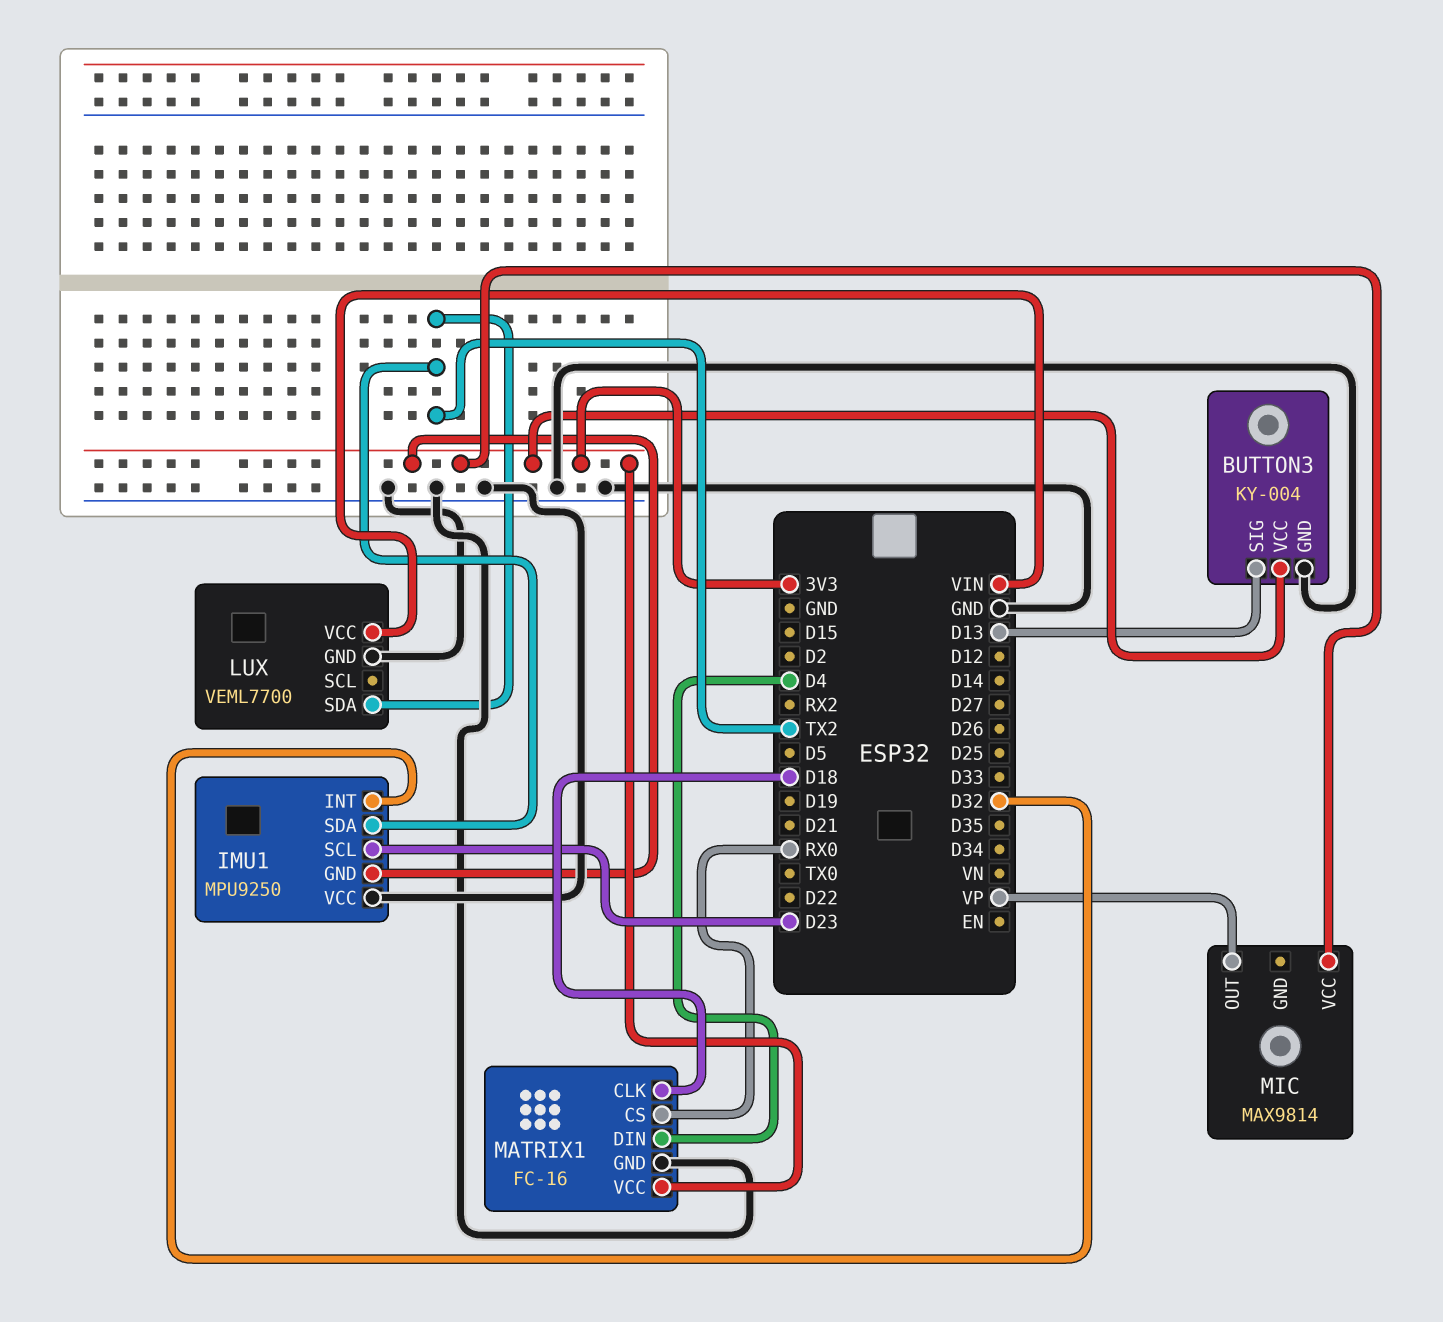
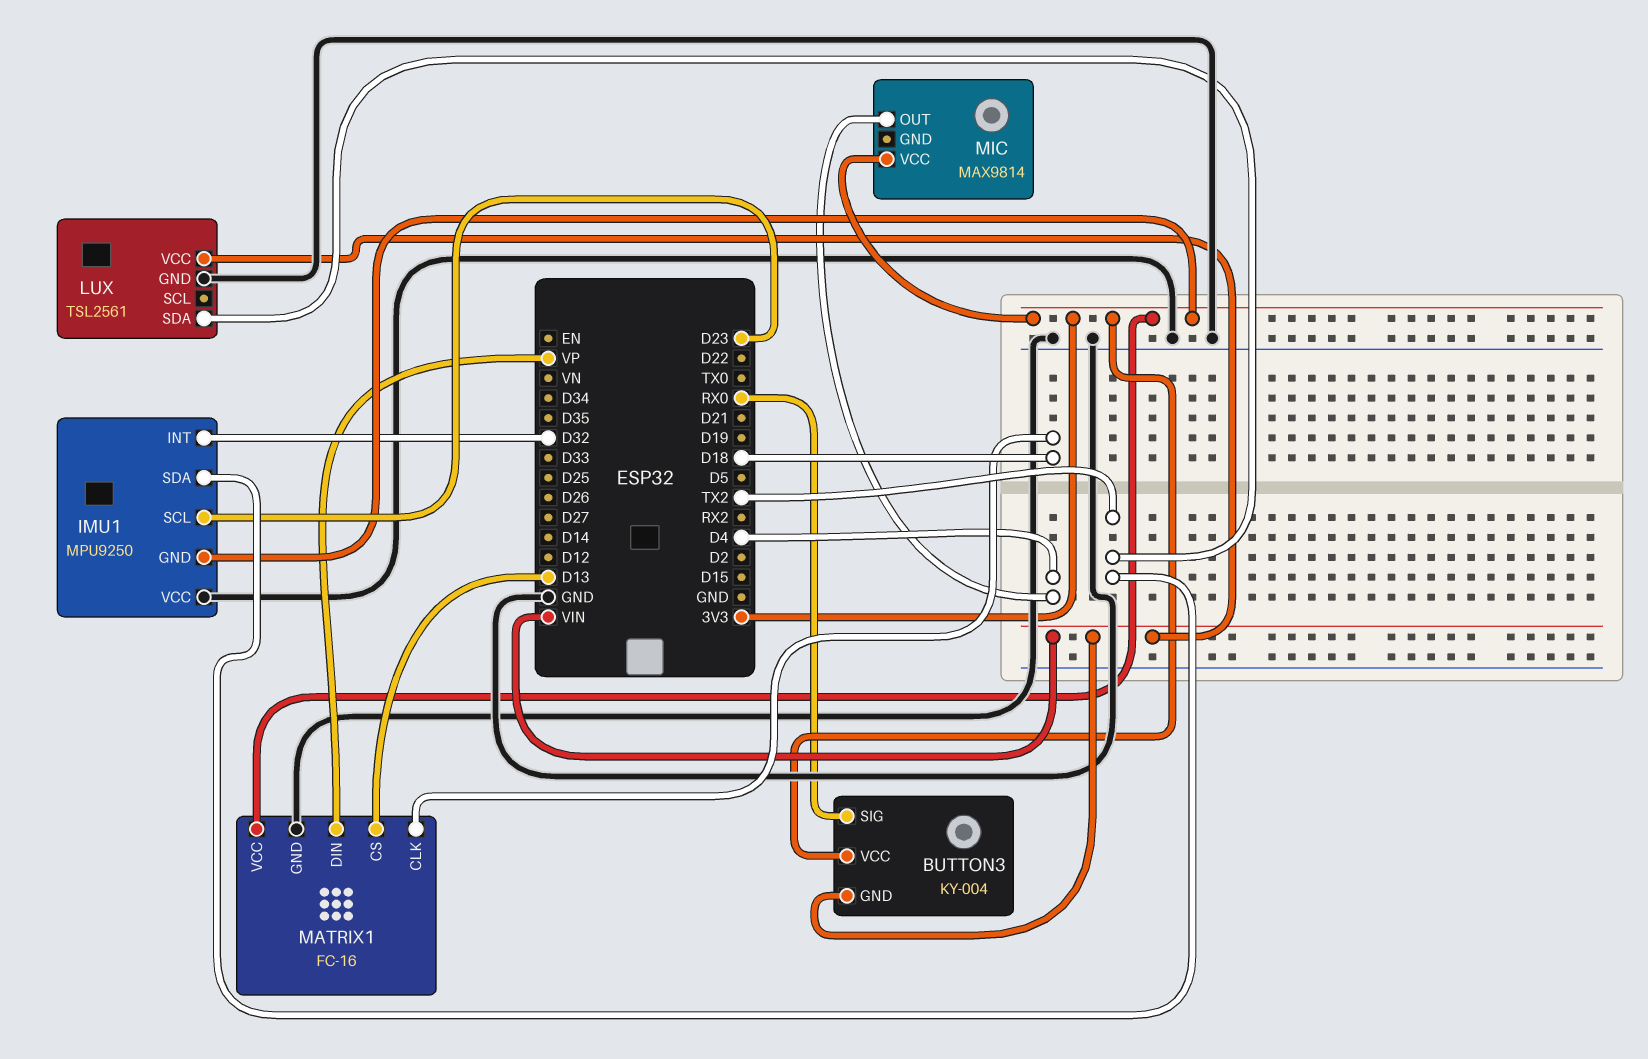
BUTTON3 pin GND: GND -> VIN
BUTTON3 pin SIG: D13 -> RX0
LUX: VEML7700 -> TSL2561
MATRIX1 pin CS: RX0 -> D13
MATRIX1 pin DIN: D4 -> VP
MIC pin OUT: VP -> D4

